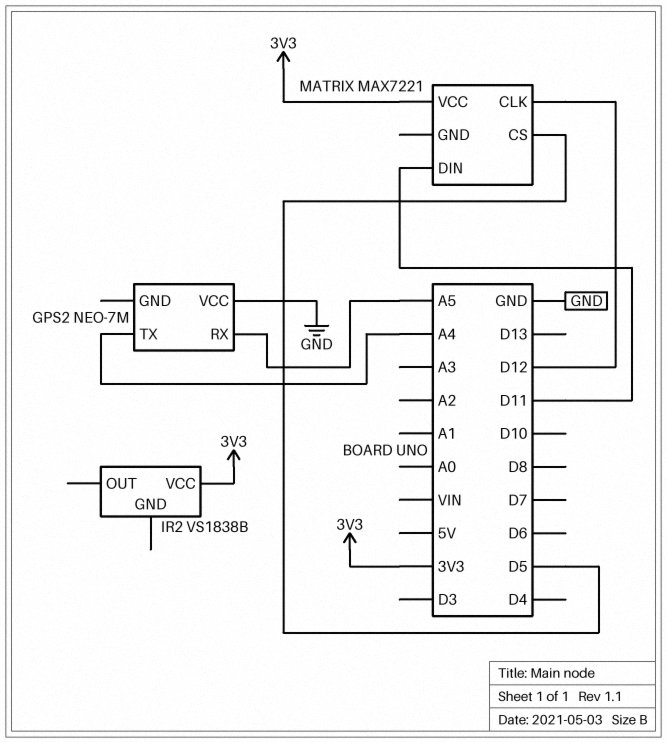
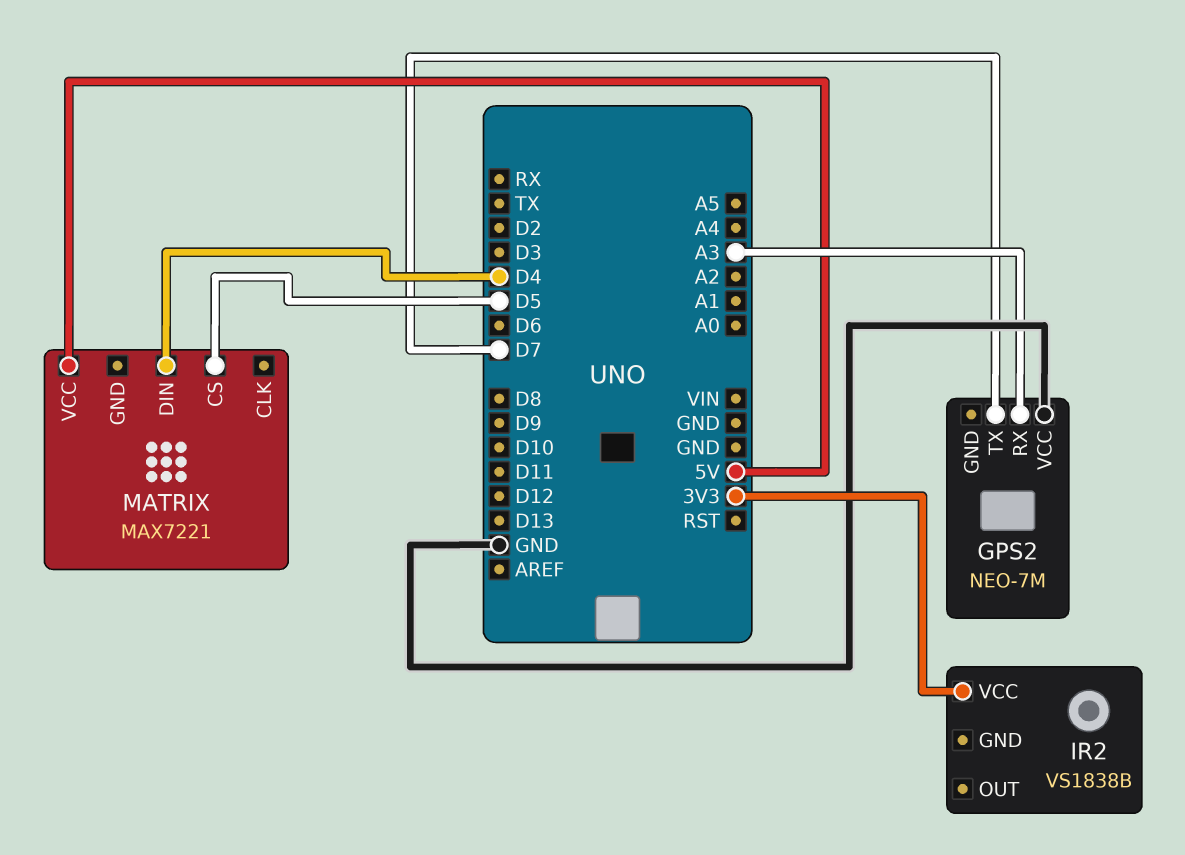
GPS2 pin RX: A5 -> A3
GPS2 pin TX: A4 -> D7
MATRIX pin CLK: D12 -> none
MATRIX pin DIN: D11 -> D4
MATRIX pin VCC: 3V3 -> 5V

